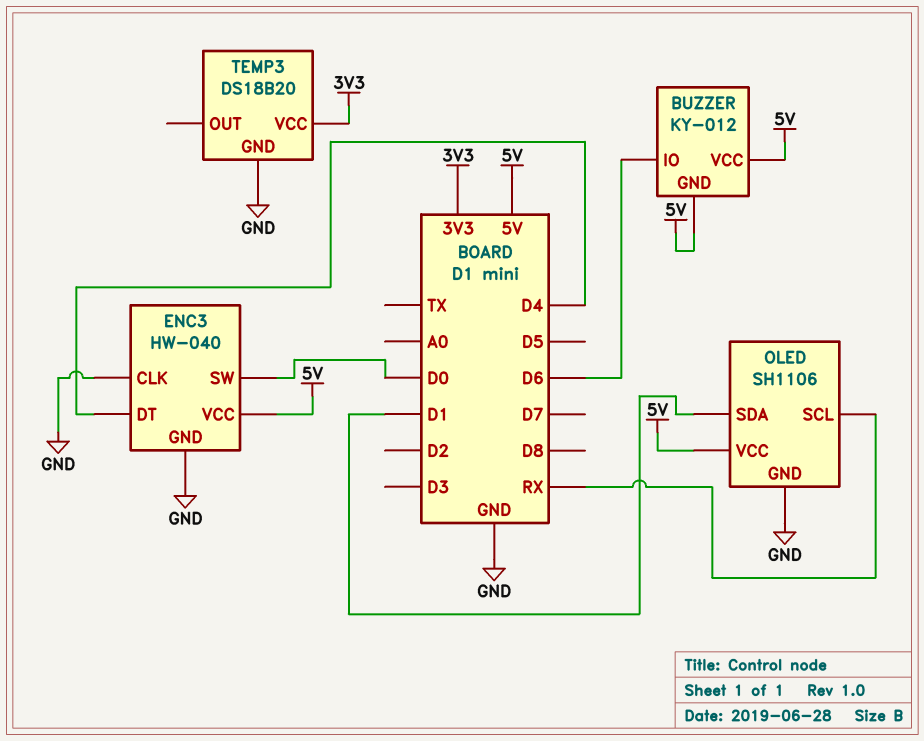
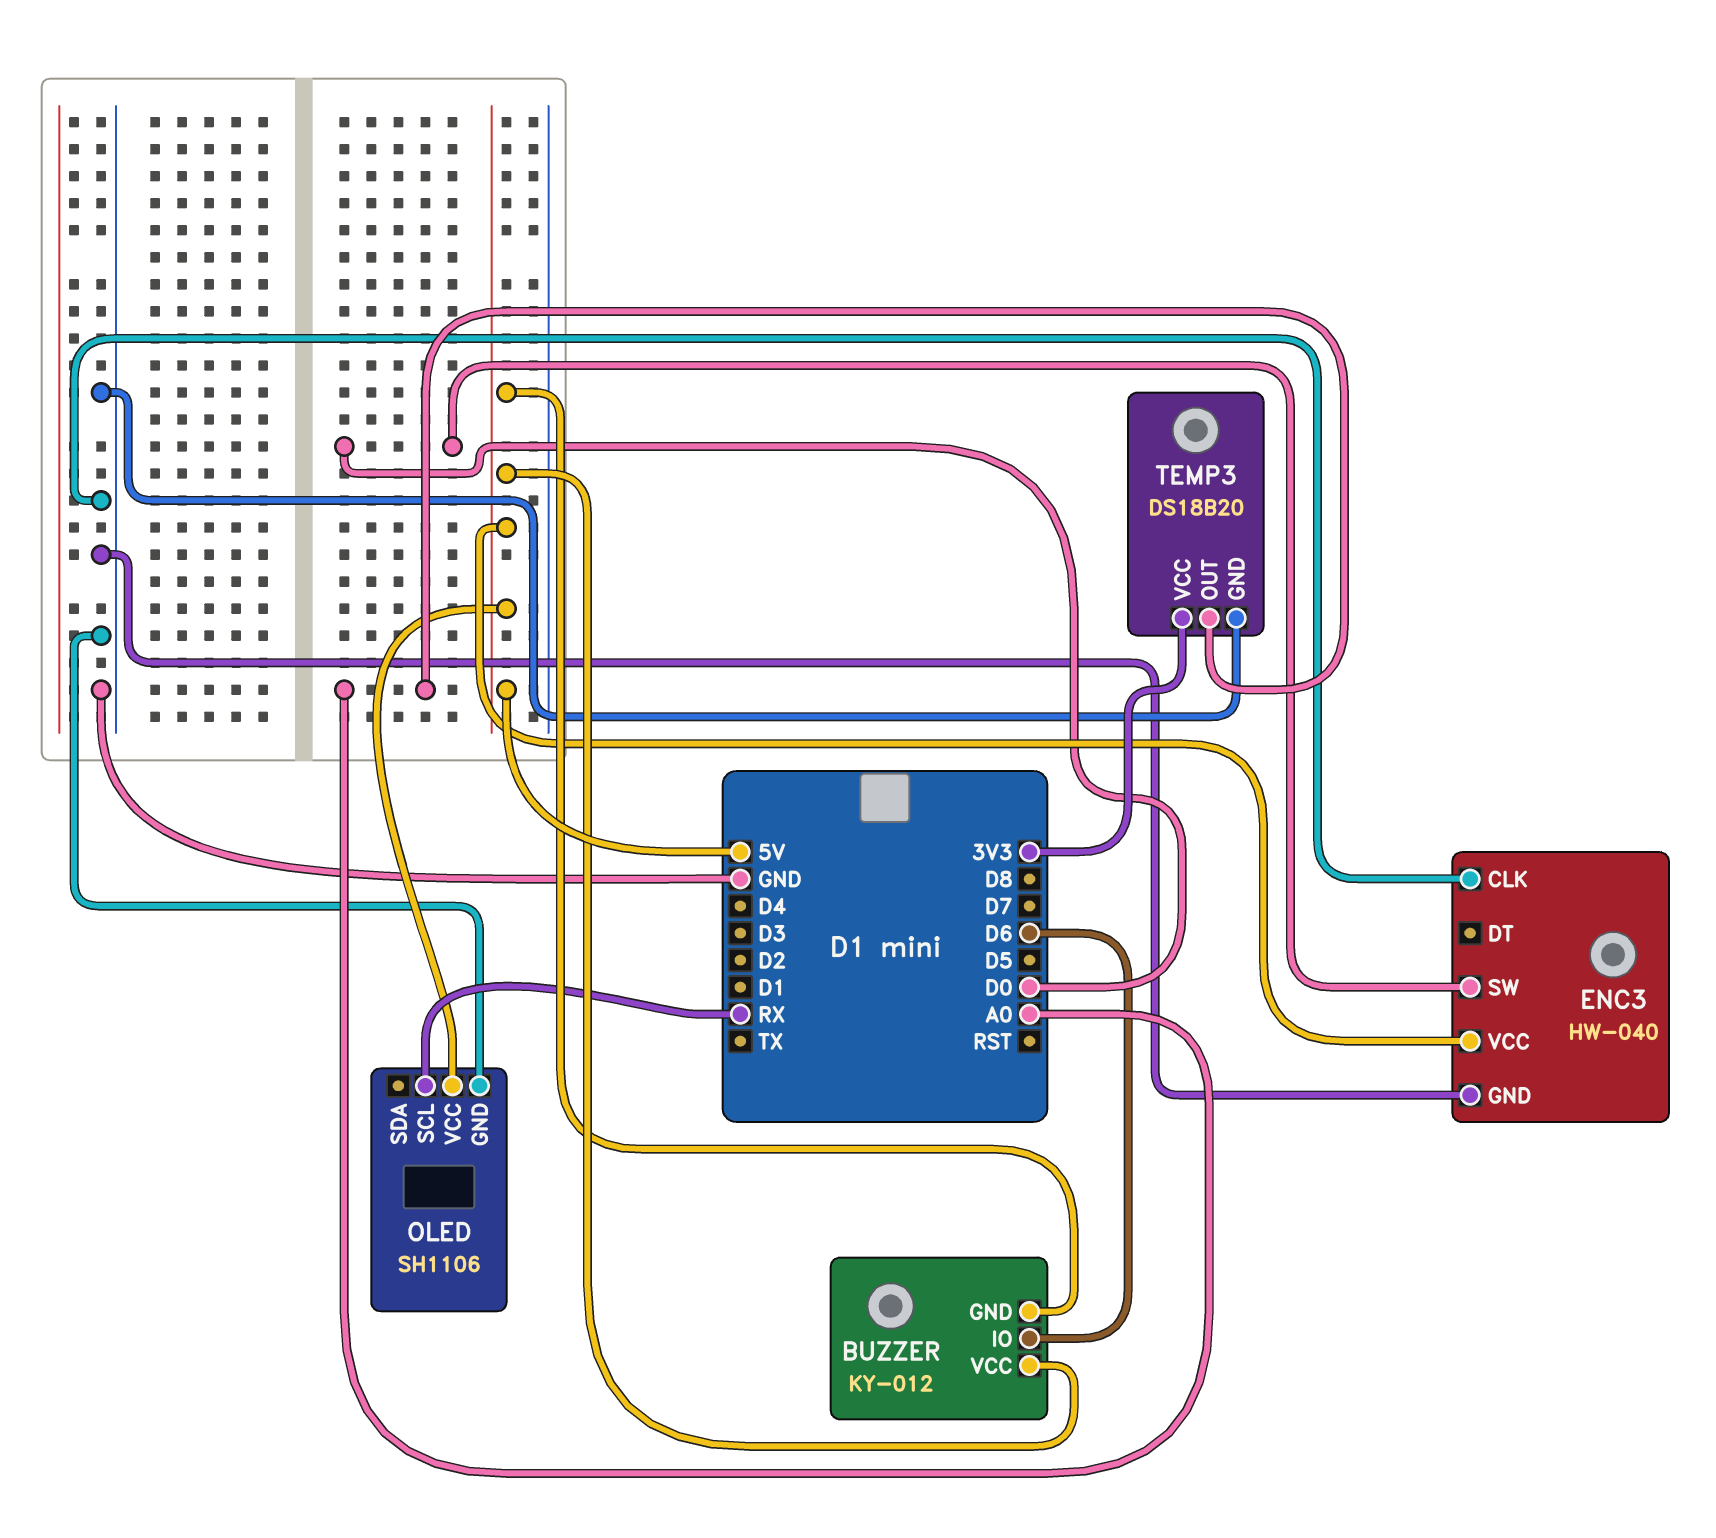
ENC3 pin DT: D4 -> none
OLED pin SDA: D1 -> none
TEMP3 pin OUT: none -> A0

